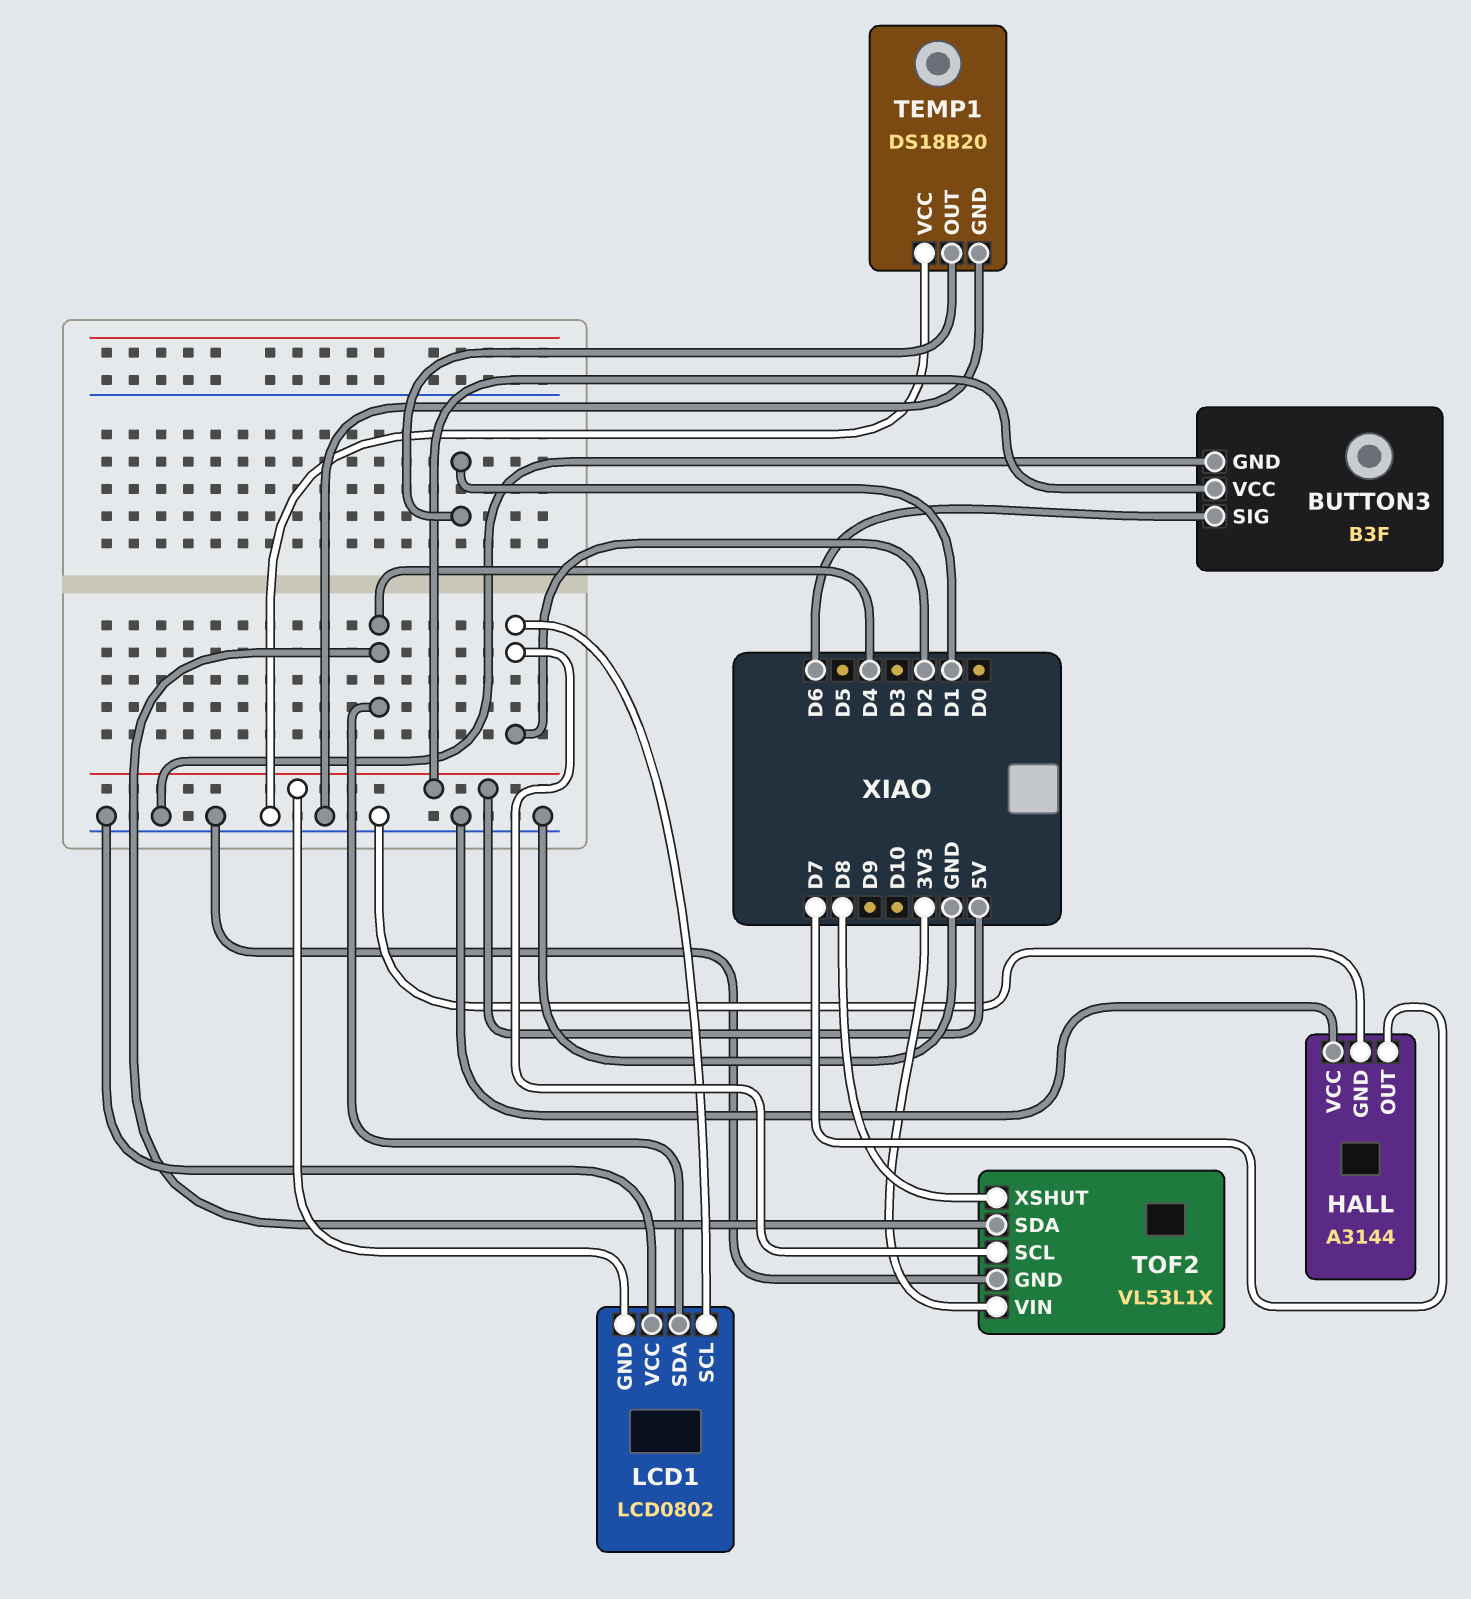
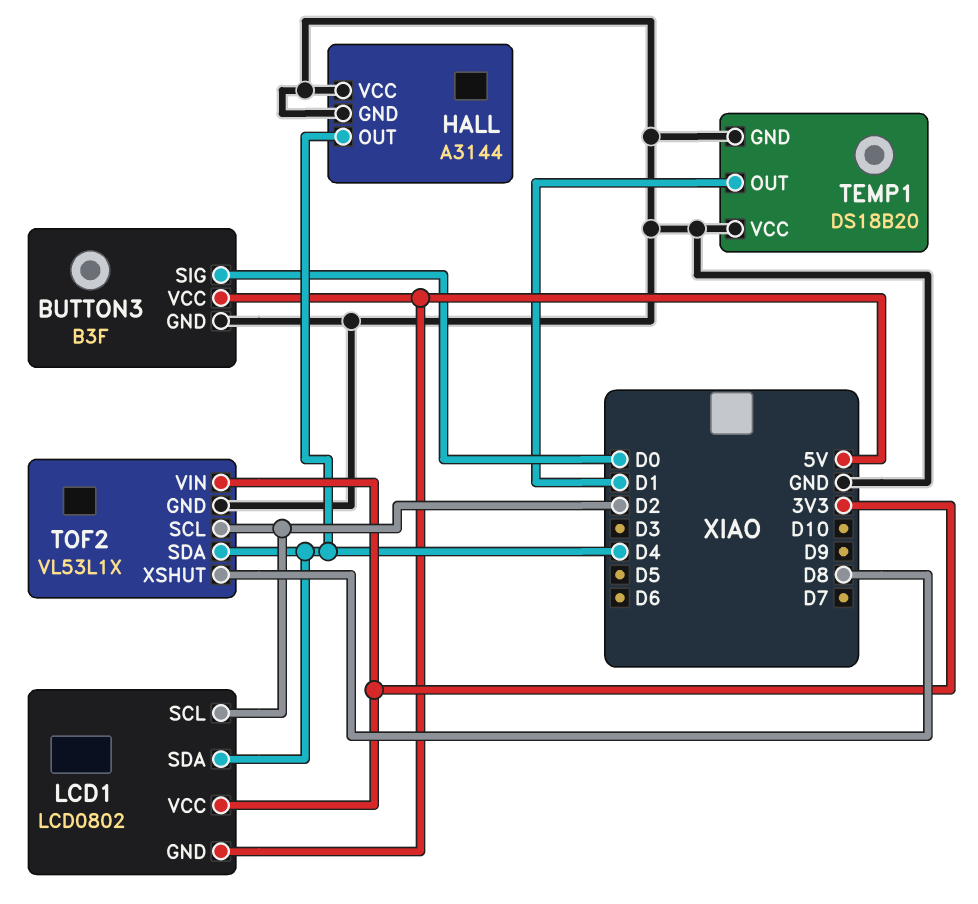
BUTTON3 pin SIG: D6 -> D0
HALL pin OUT: D7 -> D4
LCD1 pin VCC: GND -> 3V3

